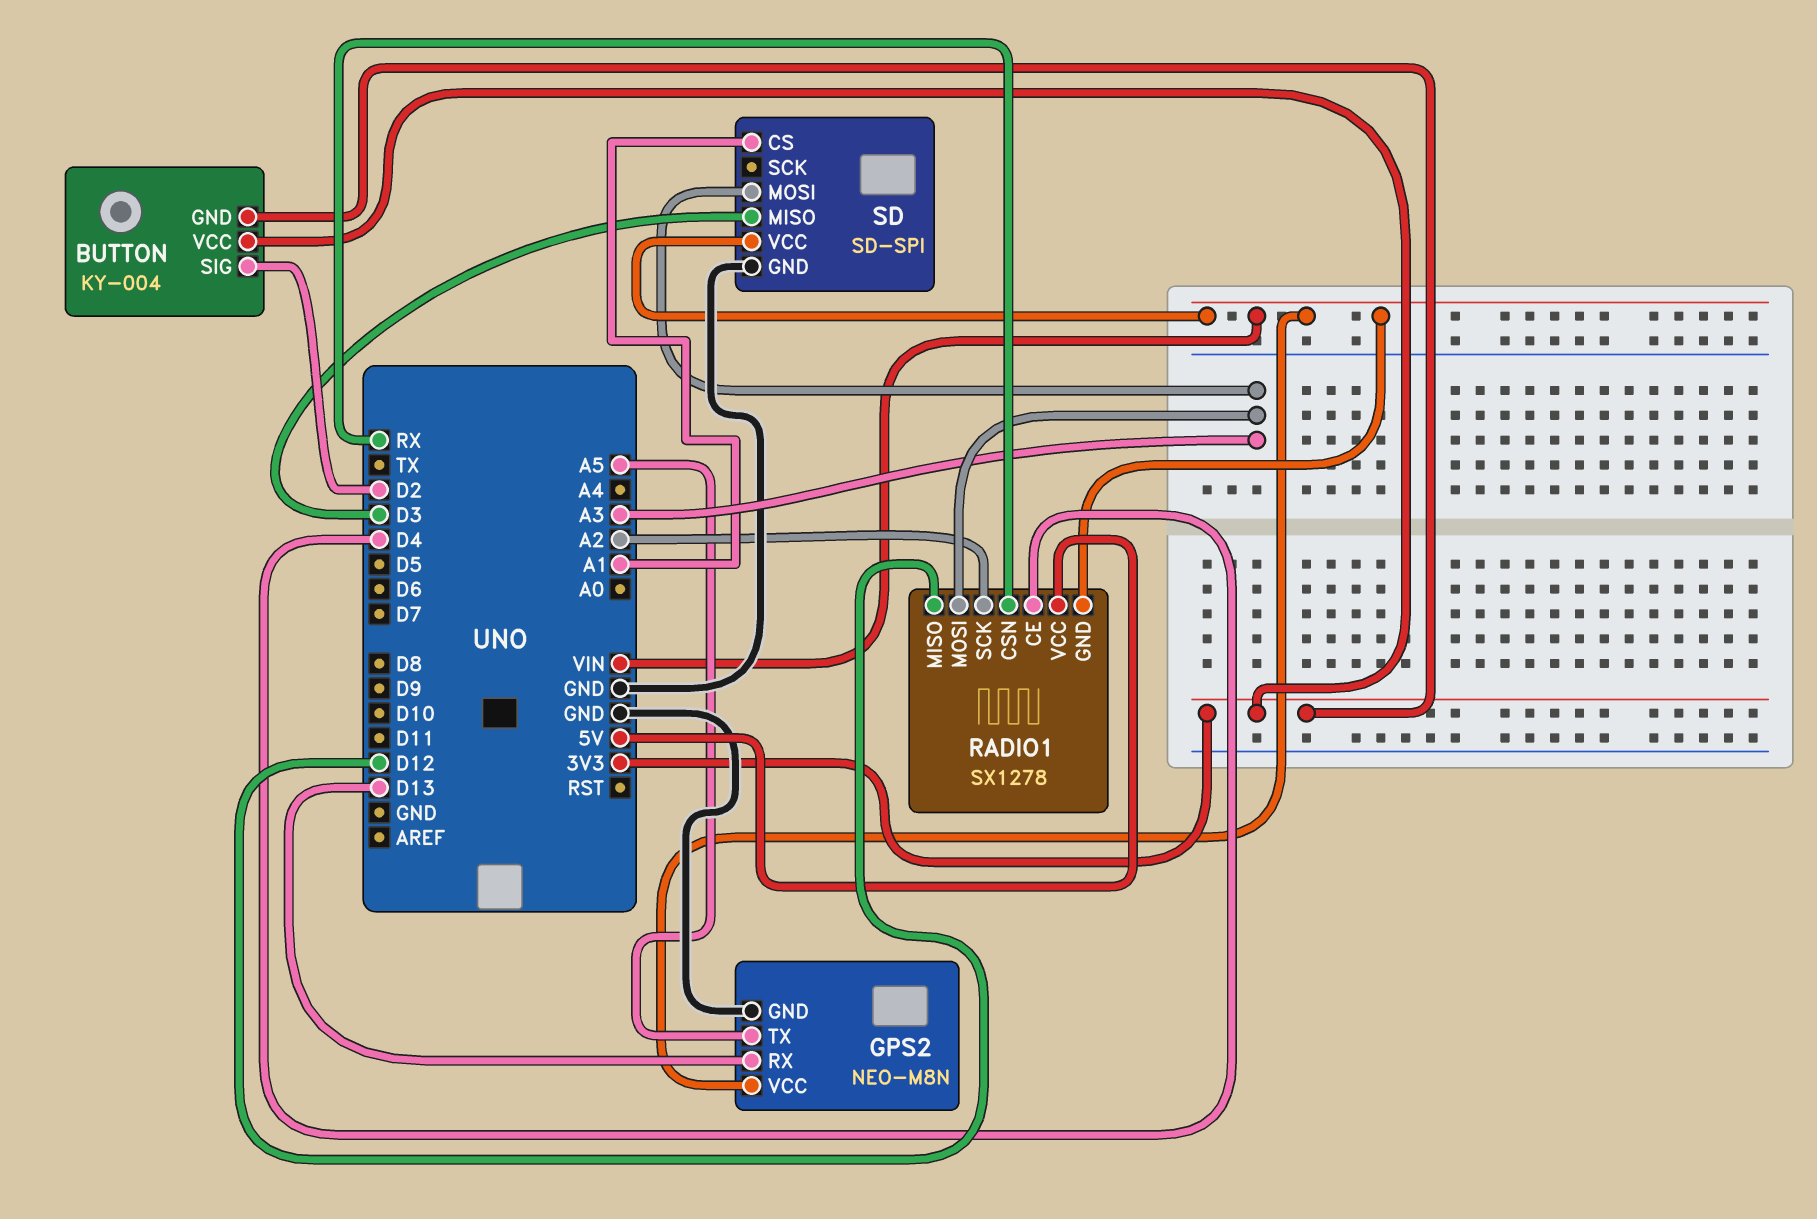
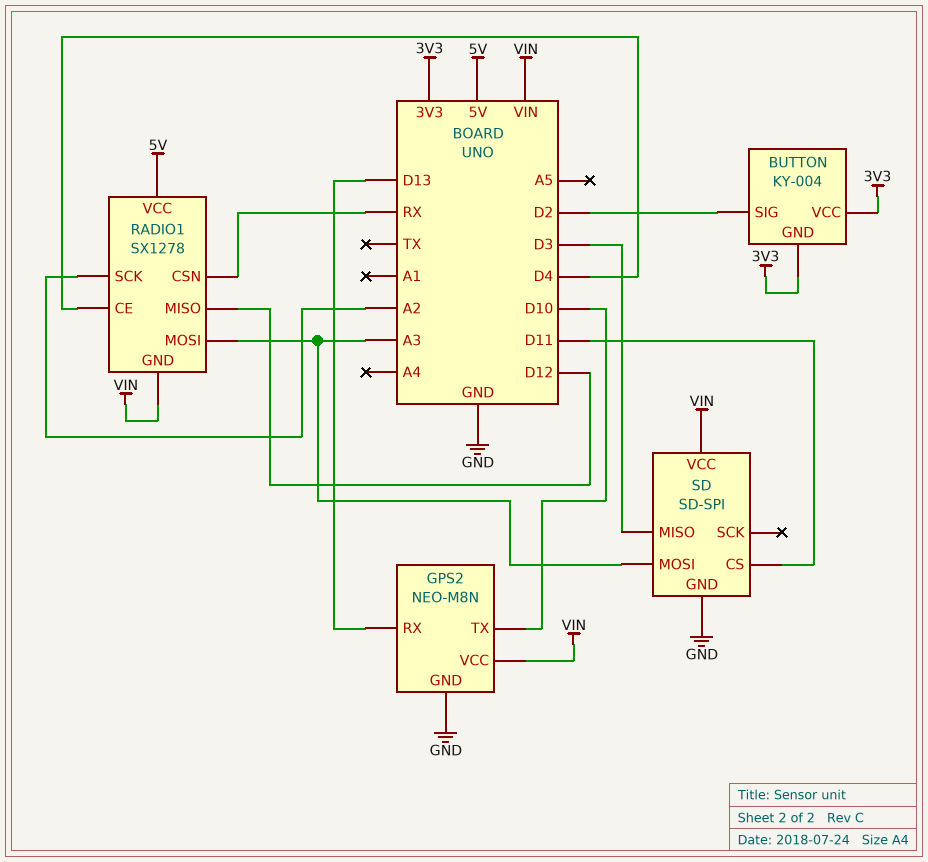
GPS2 pin TX: A5 -> D10
SD pin CS: A1 -> D11

